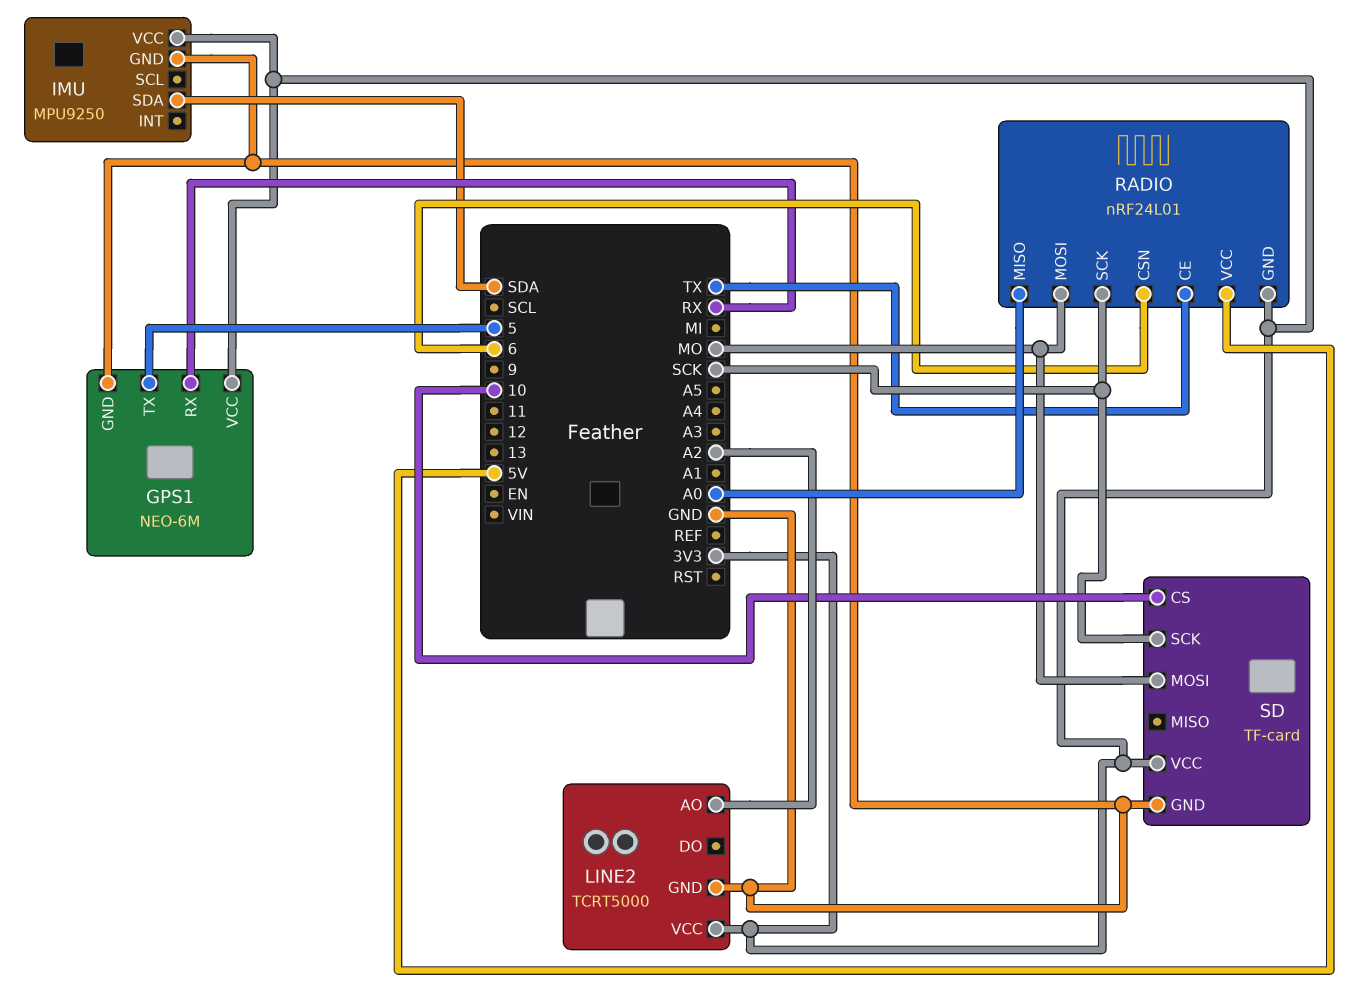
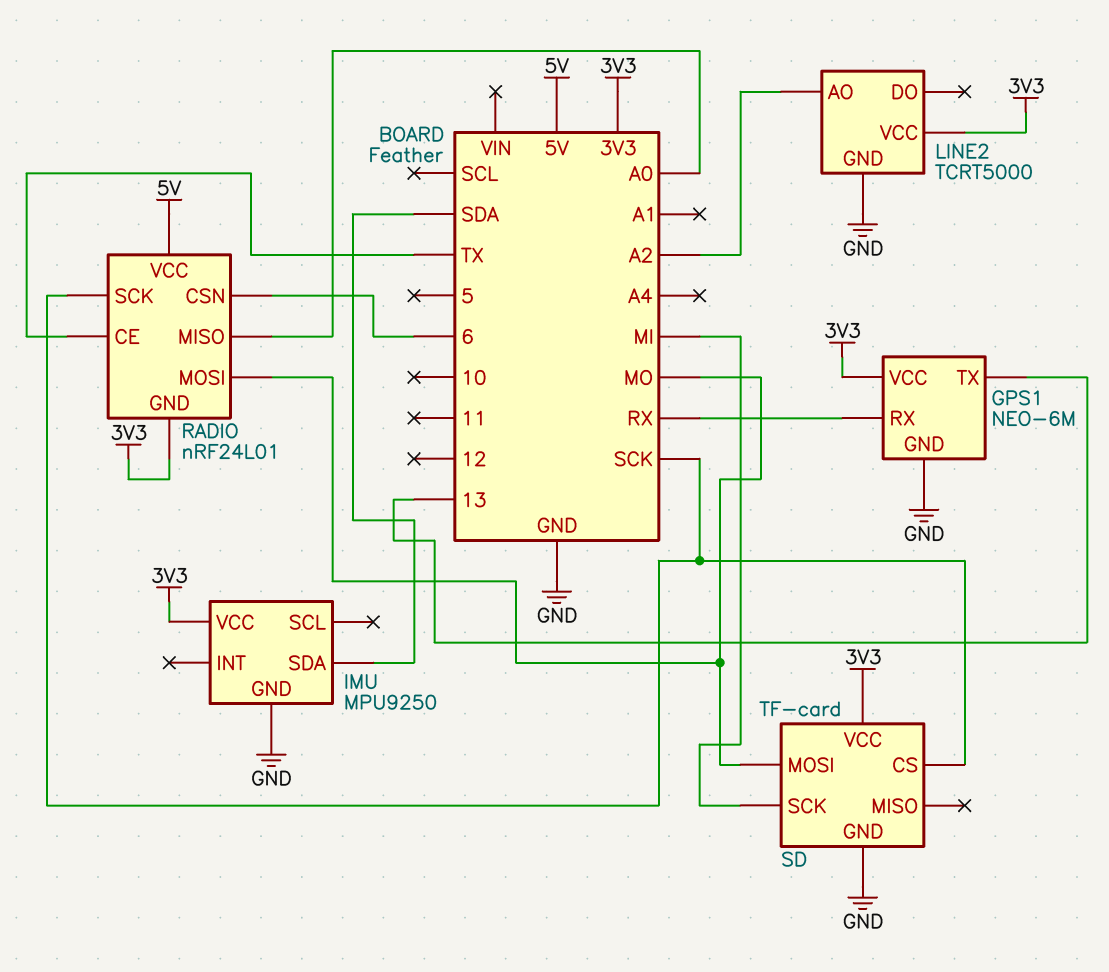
GPS1 pin TX: 5 -> 13
SD pin CS: 10 -> SCK
SD pin SCK: SCK -> MI

